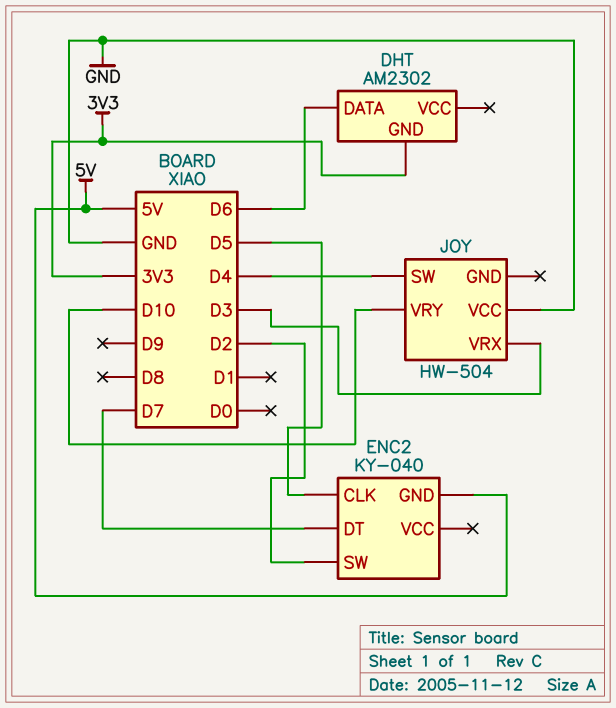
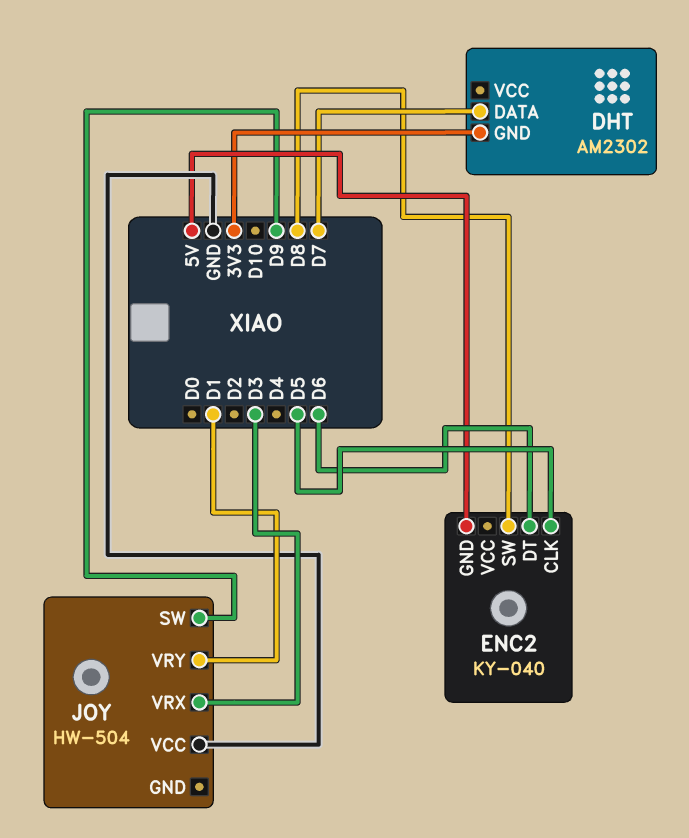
DHT pin DATA: D6 -> D7
ENC2 pin DT: D7 -> D6
ENC2 pin SW: D2 -> D8
JOY pin SW: D4 -> D9
JOY pin VRY: D10 -> D1

